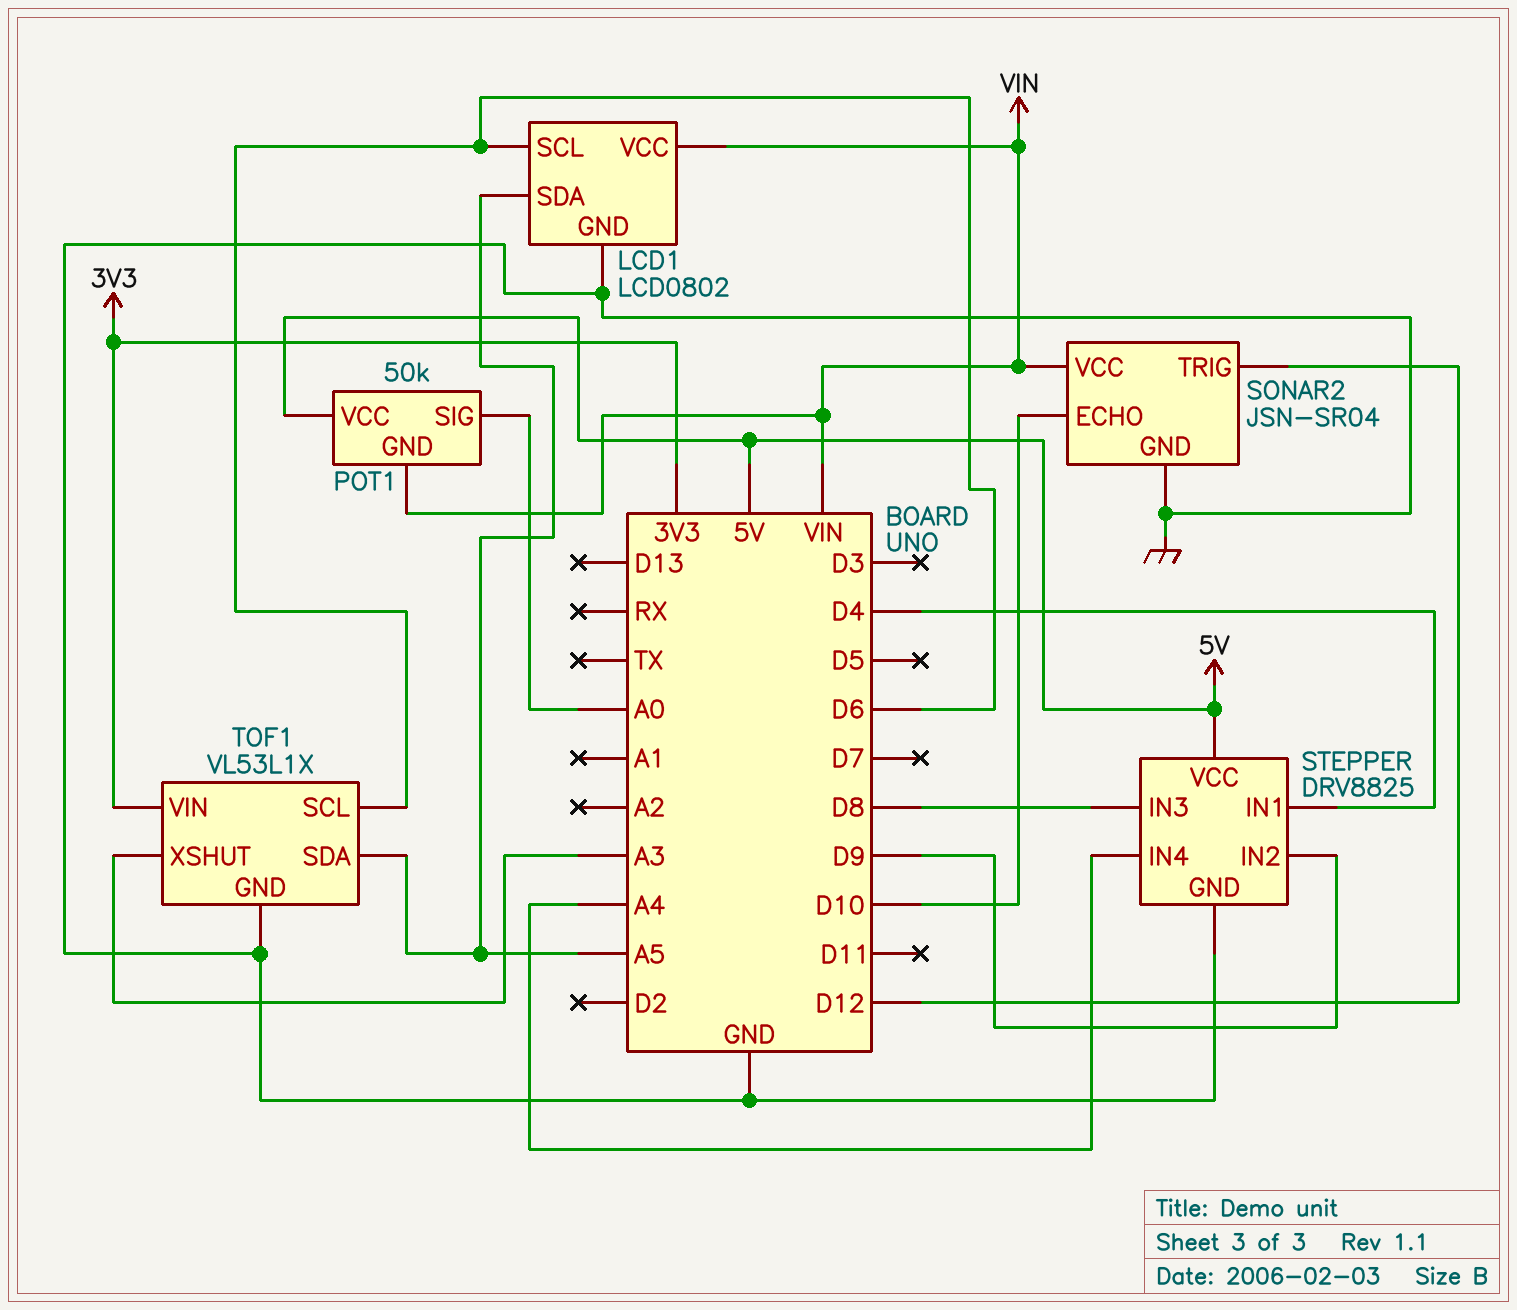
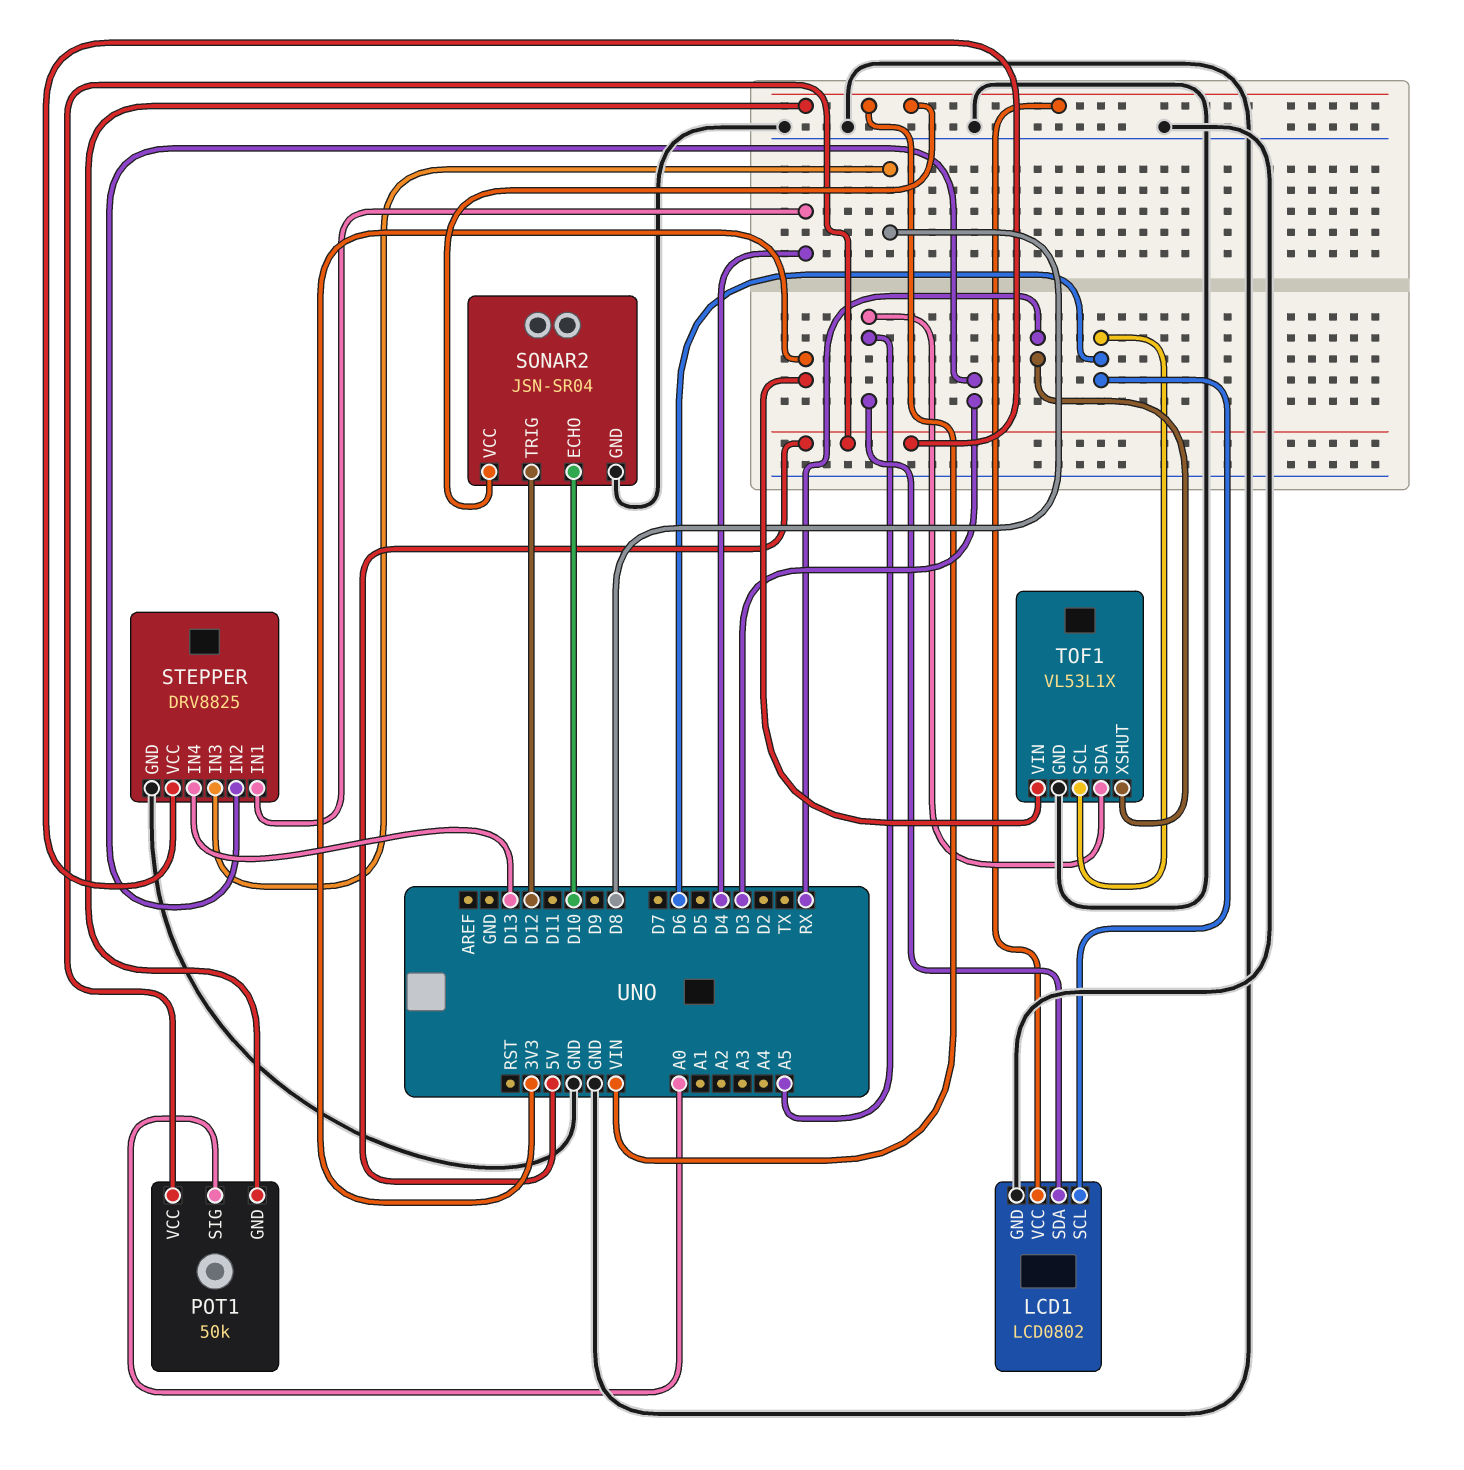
STEPPER pin IN2: D9 -> D3
STEPPER pin IN4: A4 -> D13
TOF1 pin XSHUT: A3 -> RX

